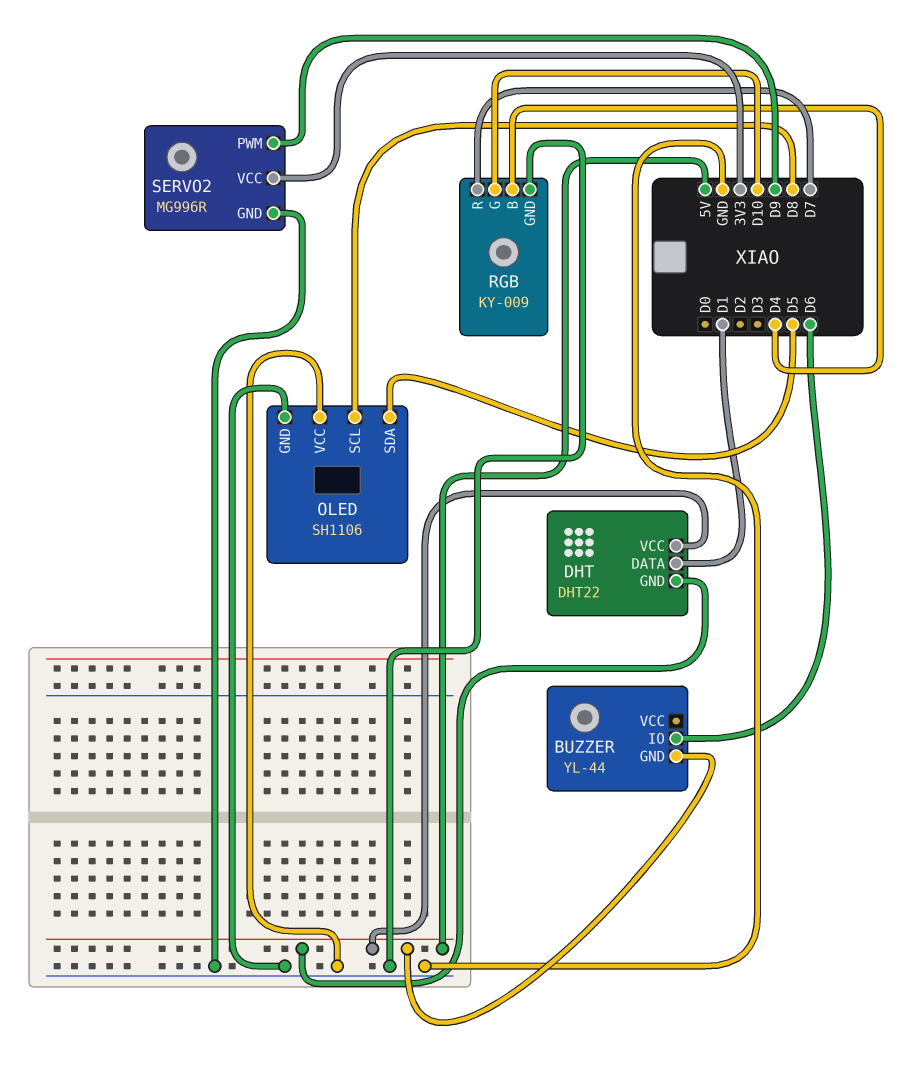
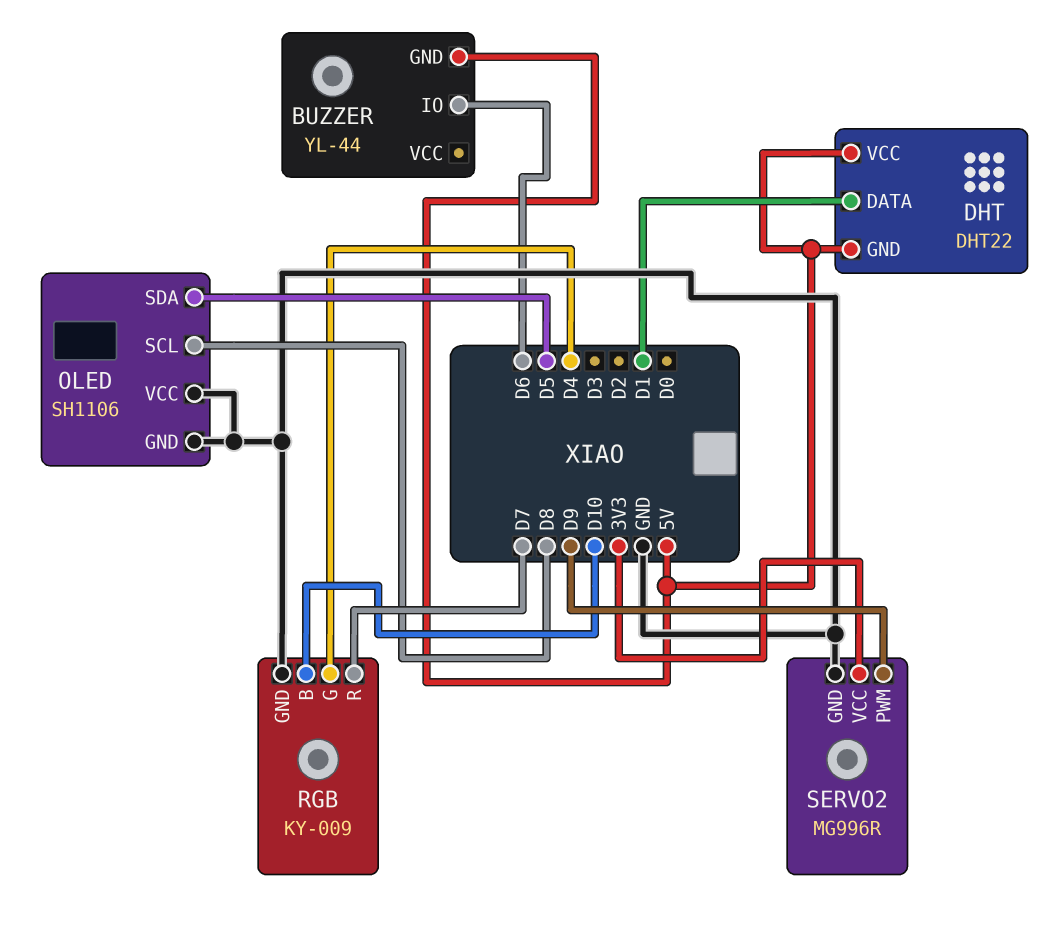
RGB pin B: D4 -> D10
RGB pin G: D10 -> D4

